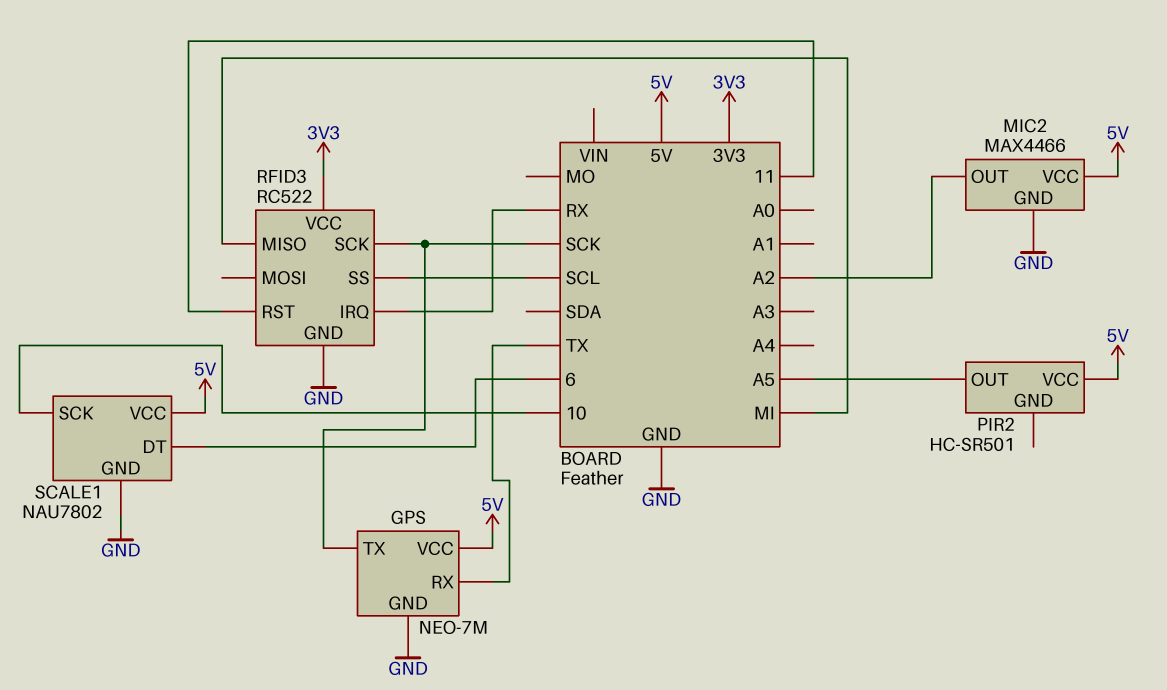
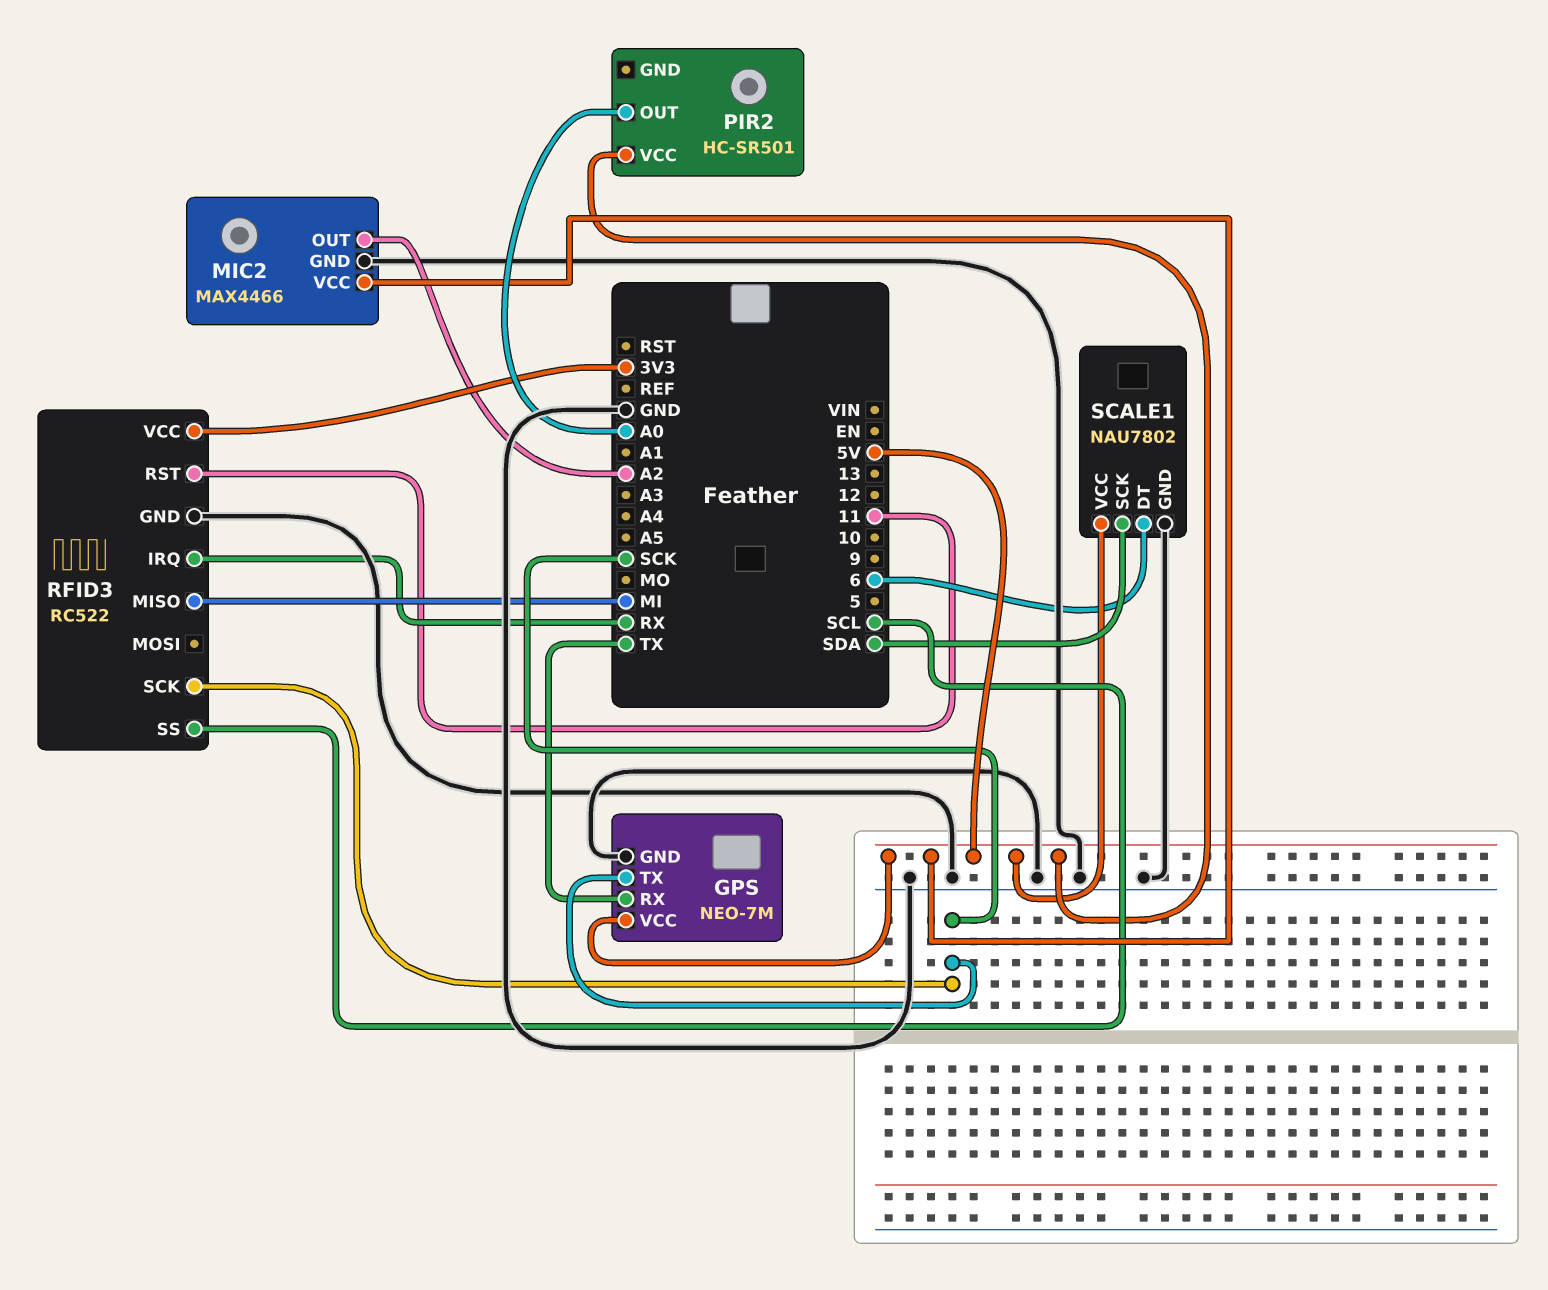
PIR2 pin OUT: A5 -> A0
SCALE1 pin SCK: 10 -> SDA

